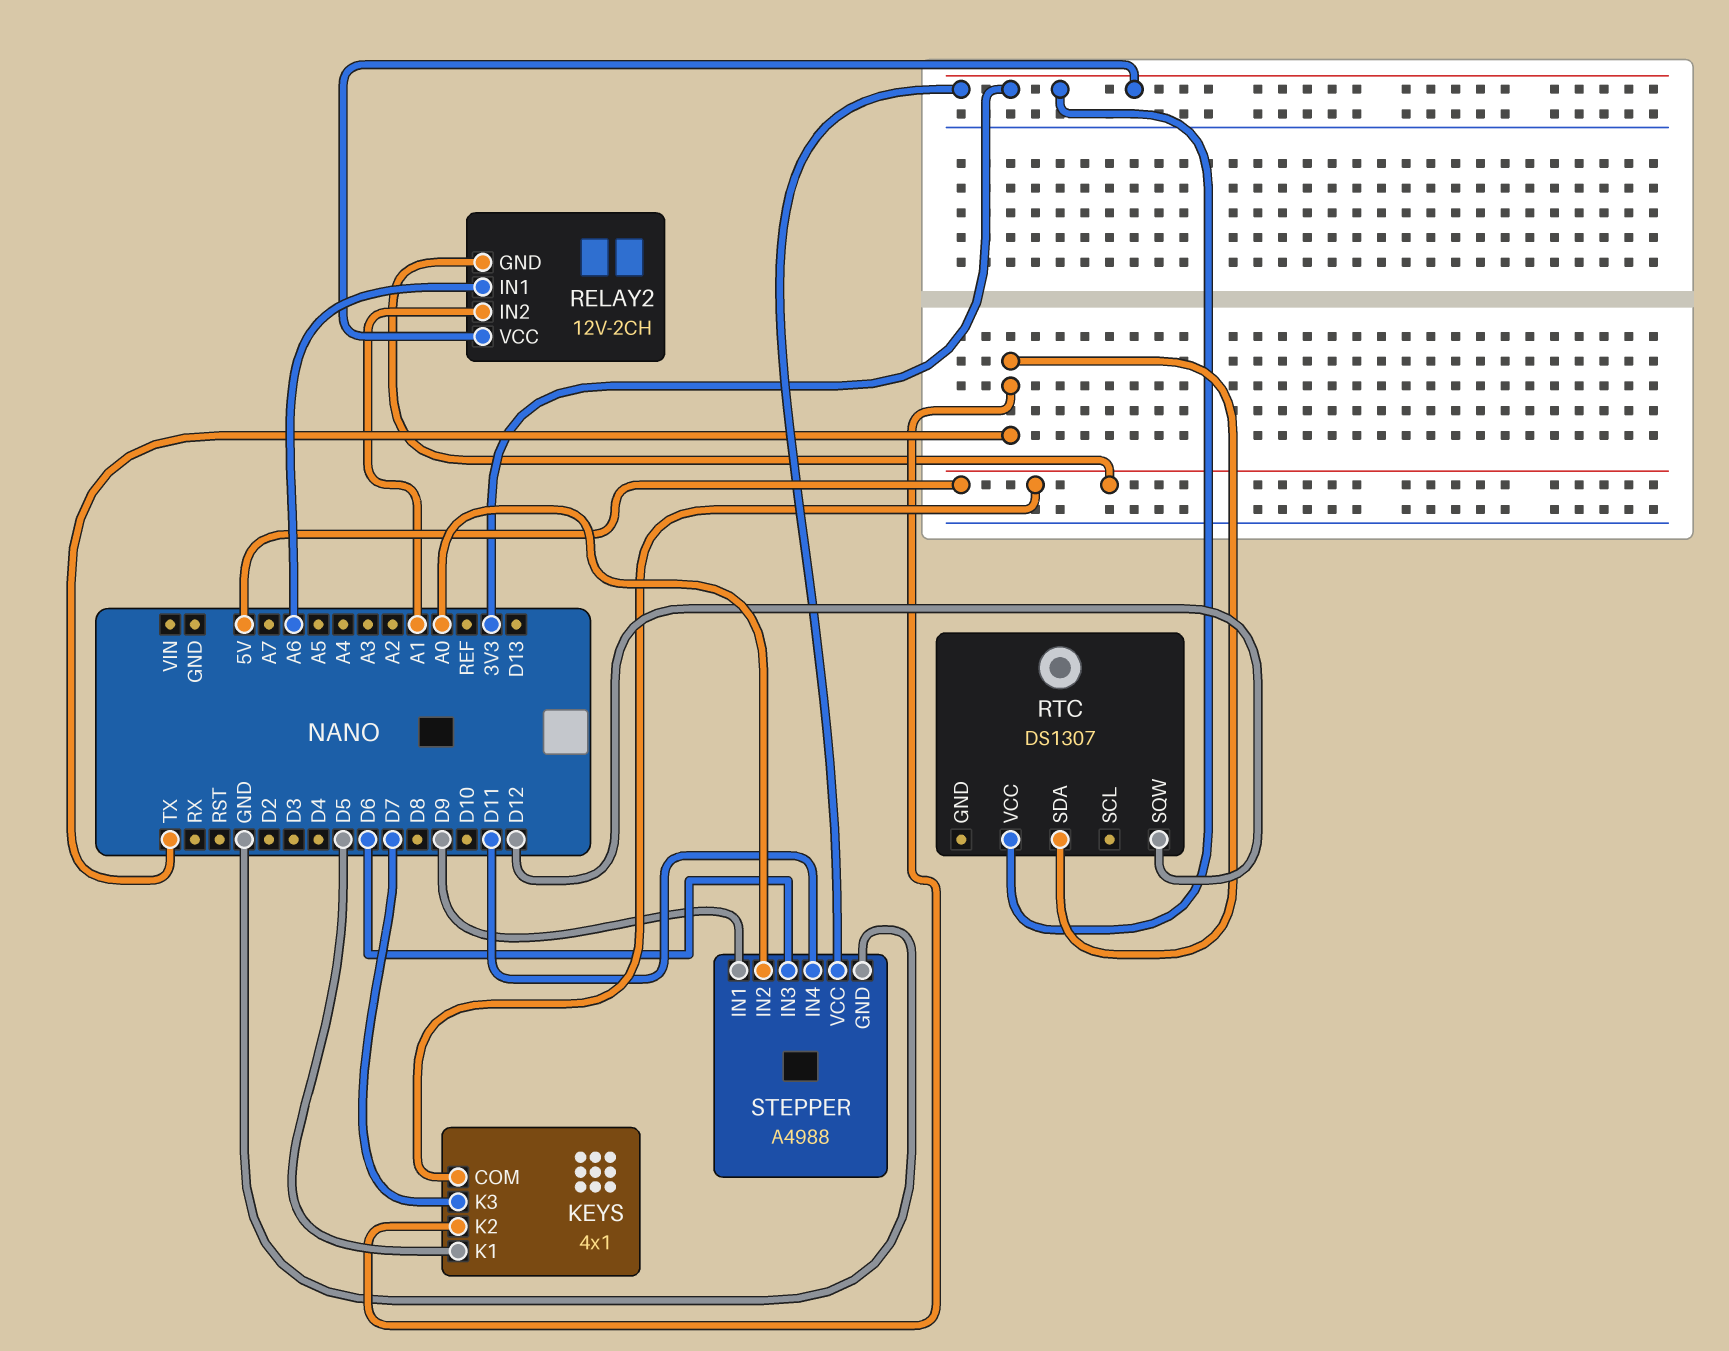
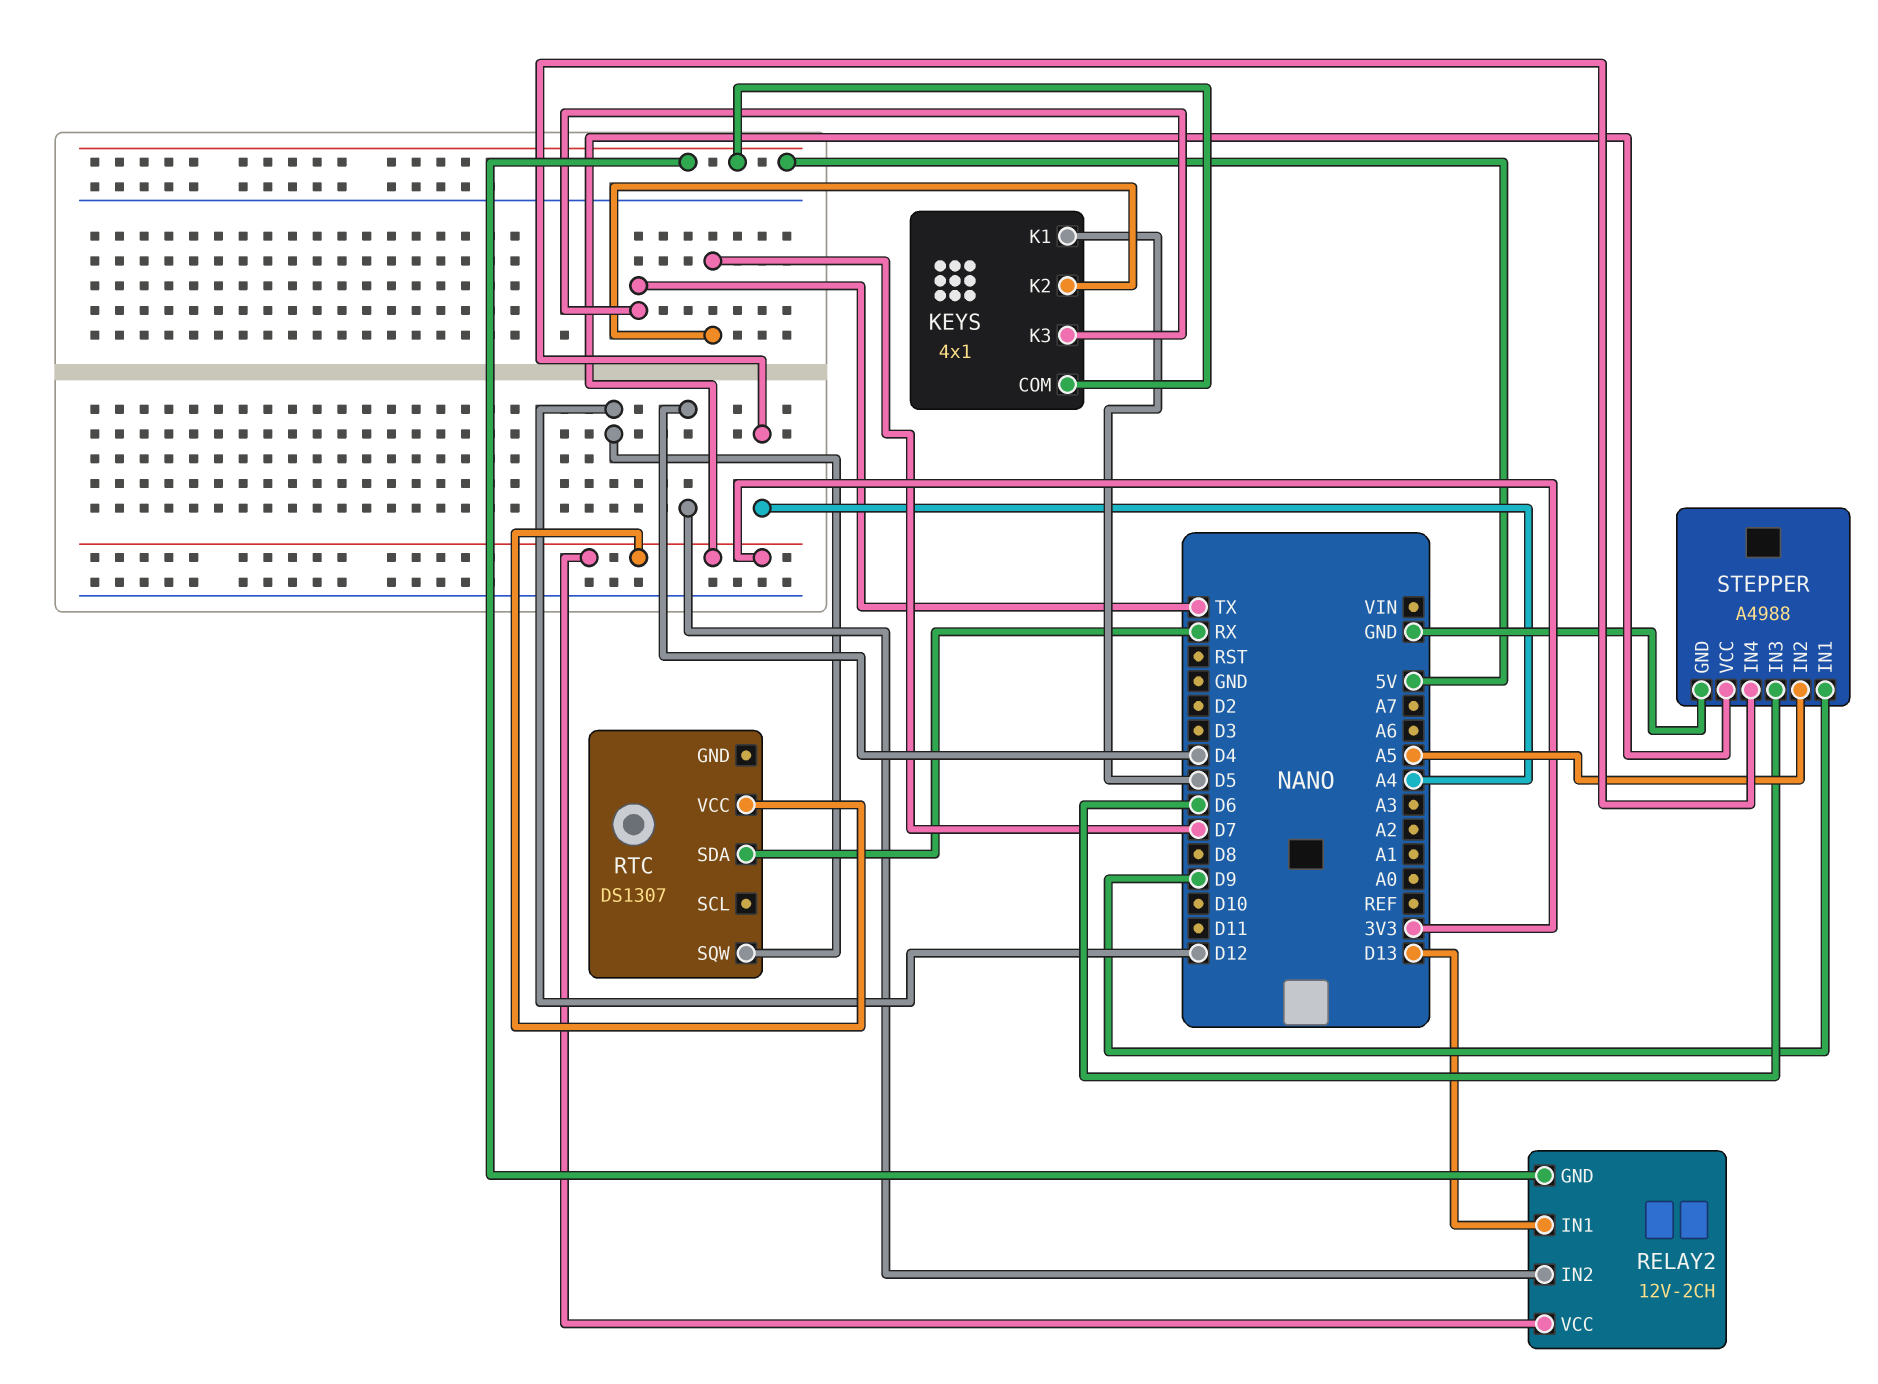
KEYS pin K2: TX -> D7
KEYS pin K3: D7 -> TX
RELAY2 pin IN1: A6 -> D13
RELAY2 pin IN2: A1 -> D4
RTC pin SDA: TX -> RX
STEPPER pin IN2: A0 -> A5
STEPPER pin IN4: D11 -> A4

